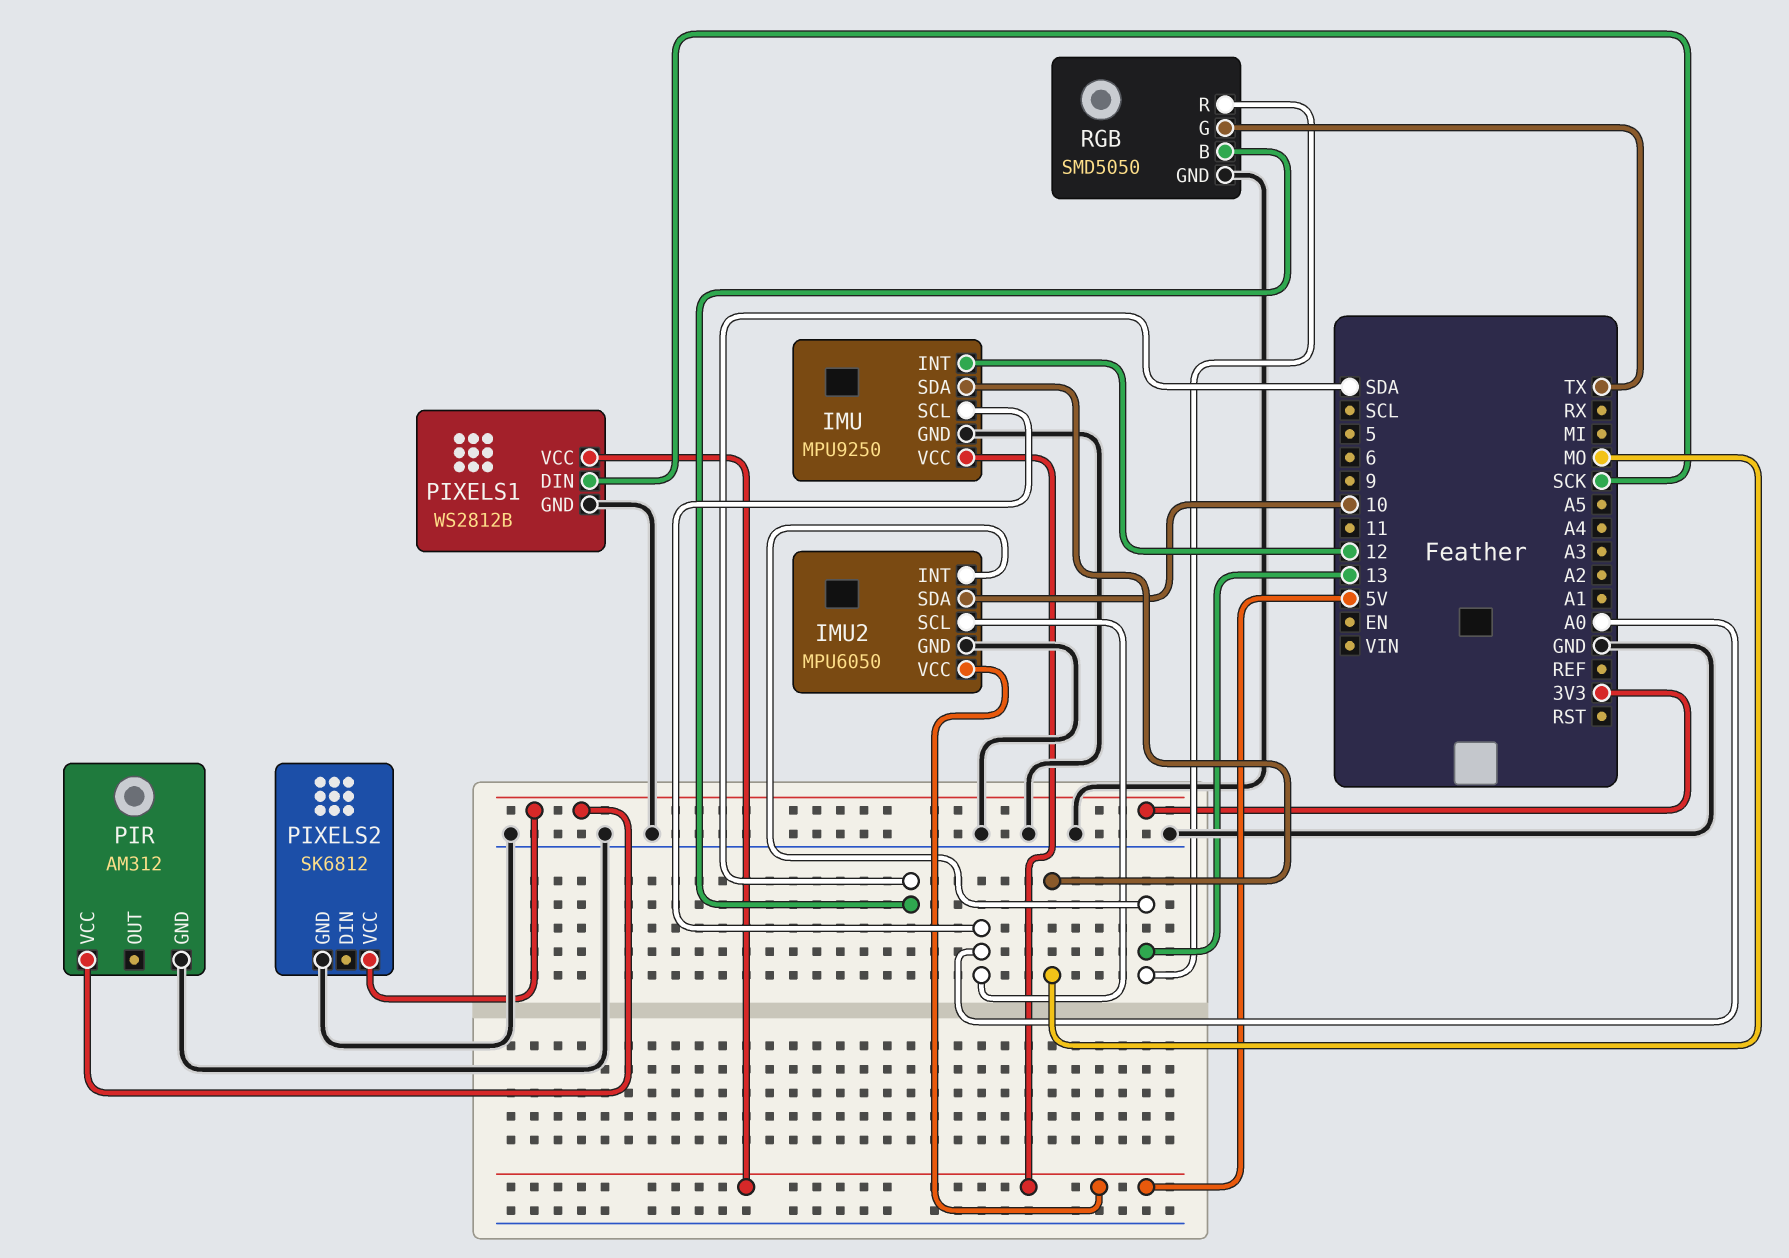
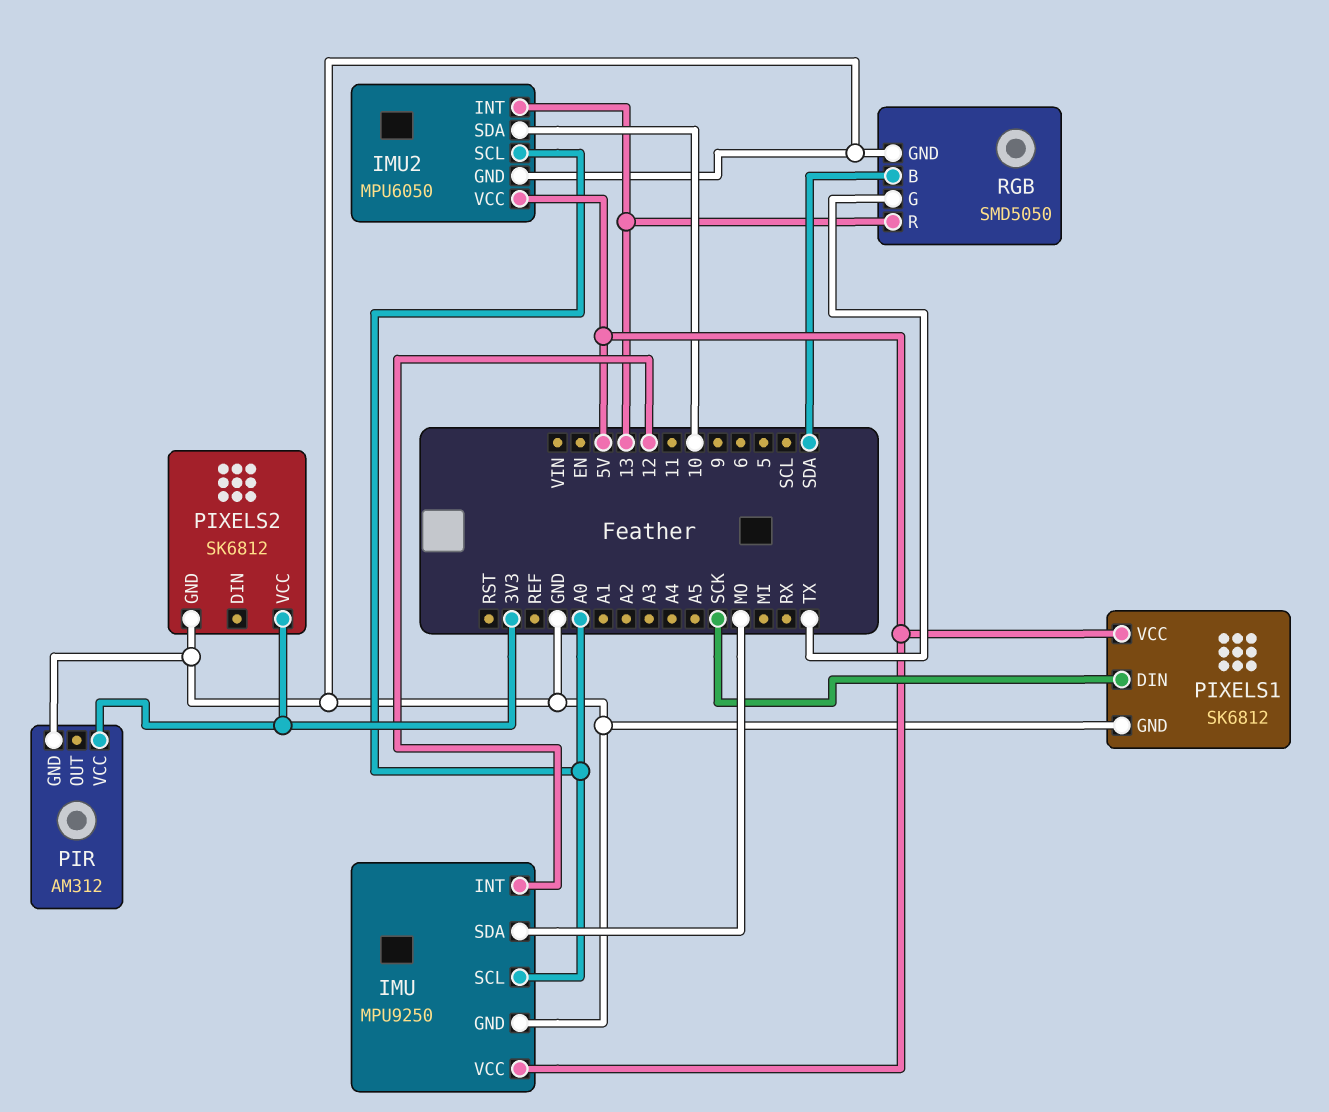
PIXELS1: WS2812B -> SK6812

